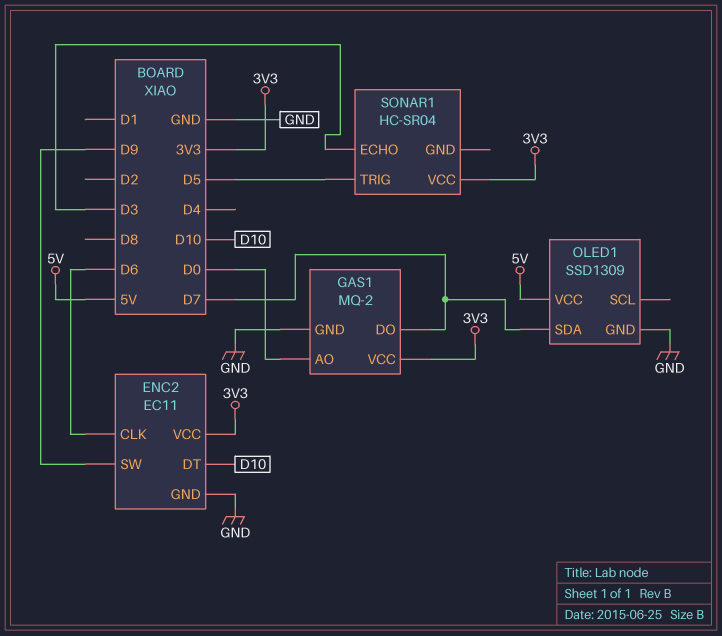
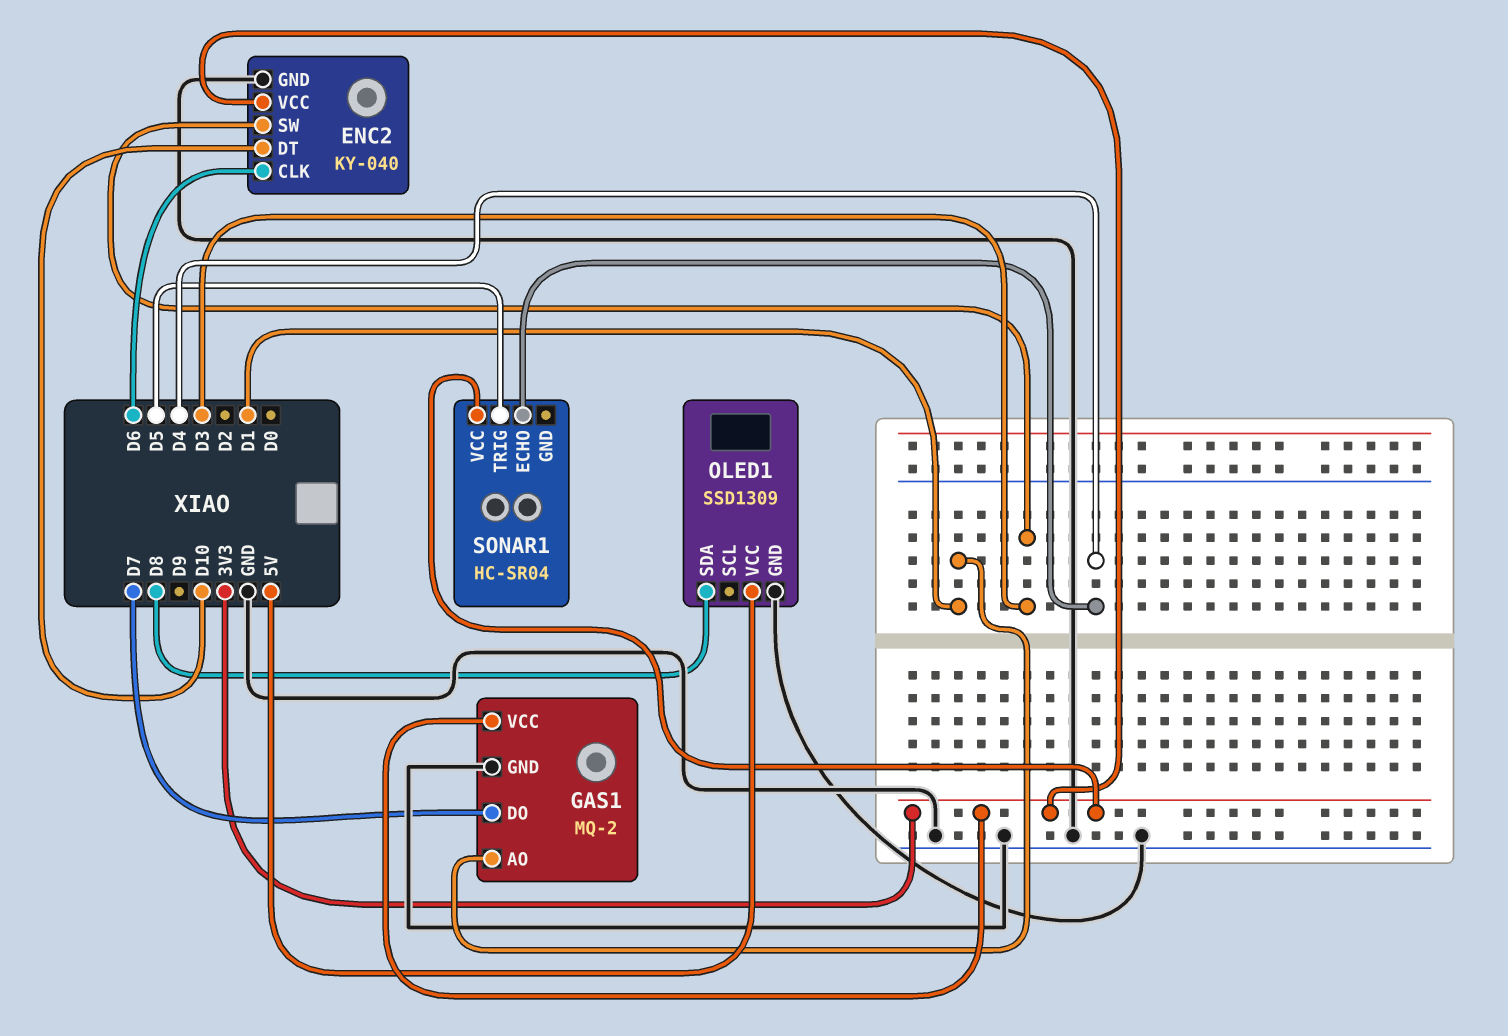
ENC2: EC11 -> KY-040
ENC2 pin SW: D9 -> D3
GAS1 pin AO: D0 -> D1
OLED1 pin SDA: D7 -> D8
SONAR1 pin ECHO: D3 -> D4

